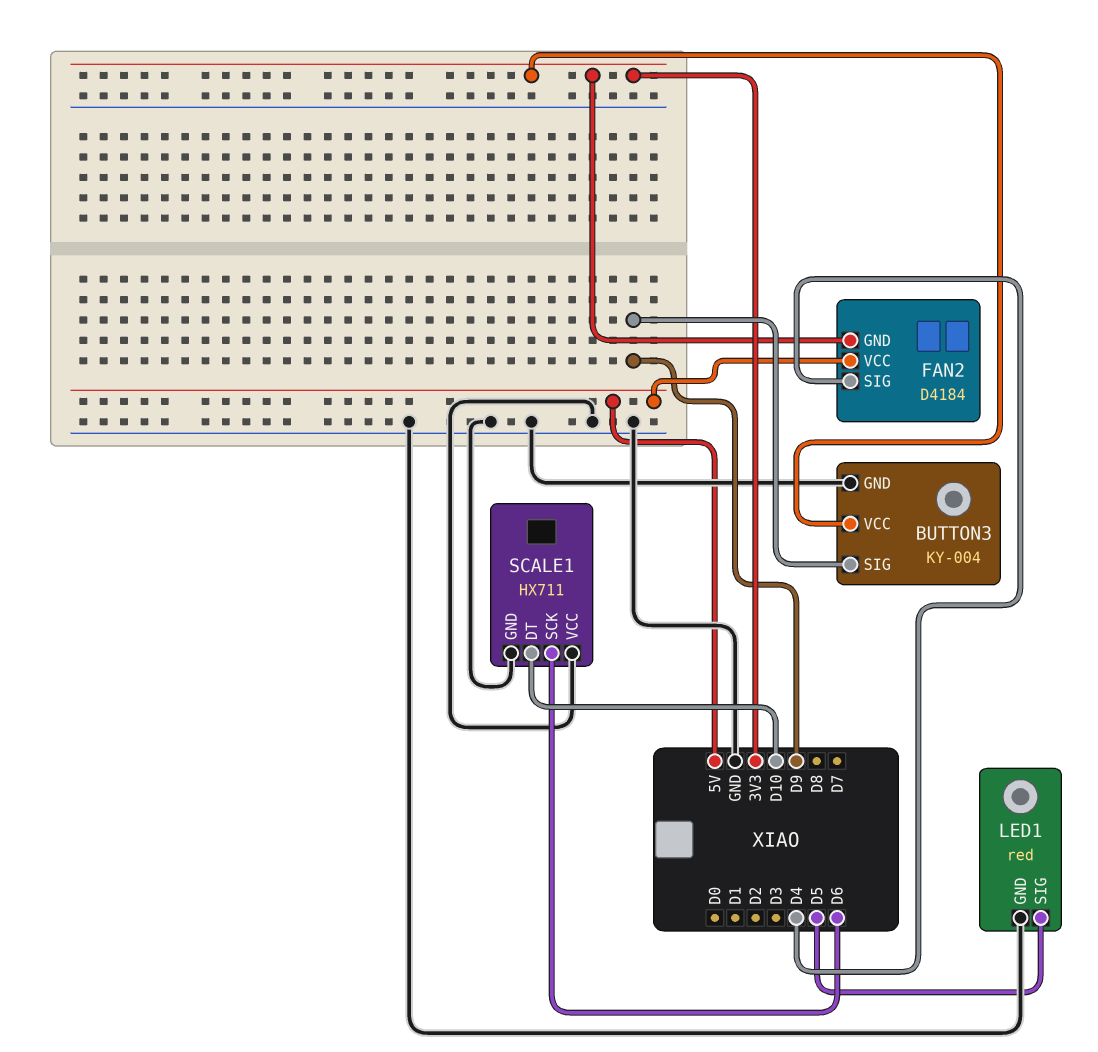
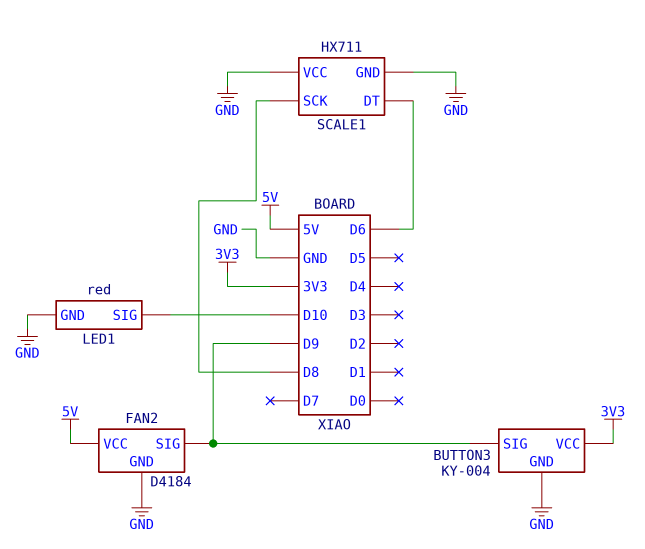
FAN2 pin GND: 3V3 -> GND
FAN2 pin SIG: D4 -> D9
LED1 pin SIG: D5 -> D10
SCALE1 pin DT: D10 -> D6
SCALE1 pin SCK: D6 -> D8

